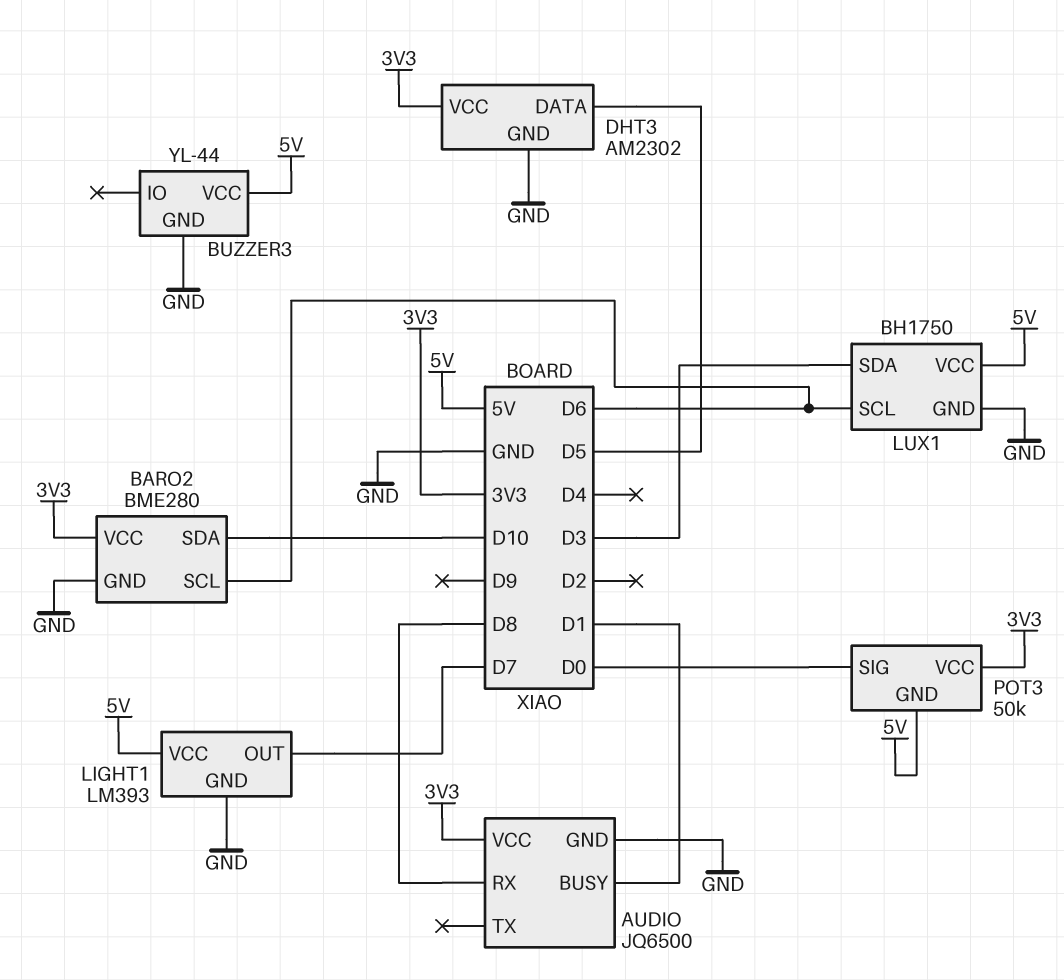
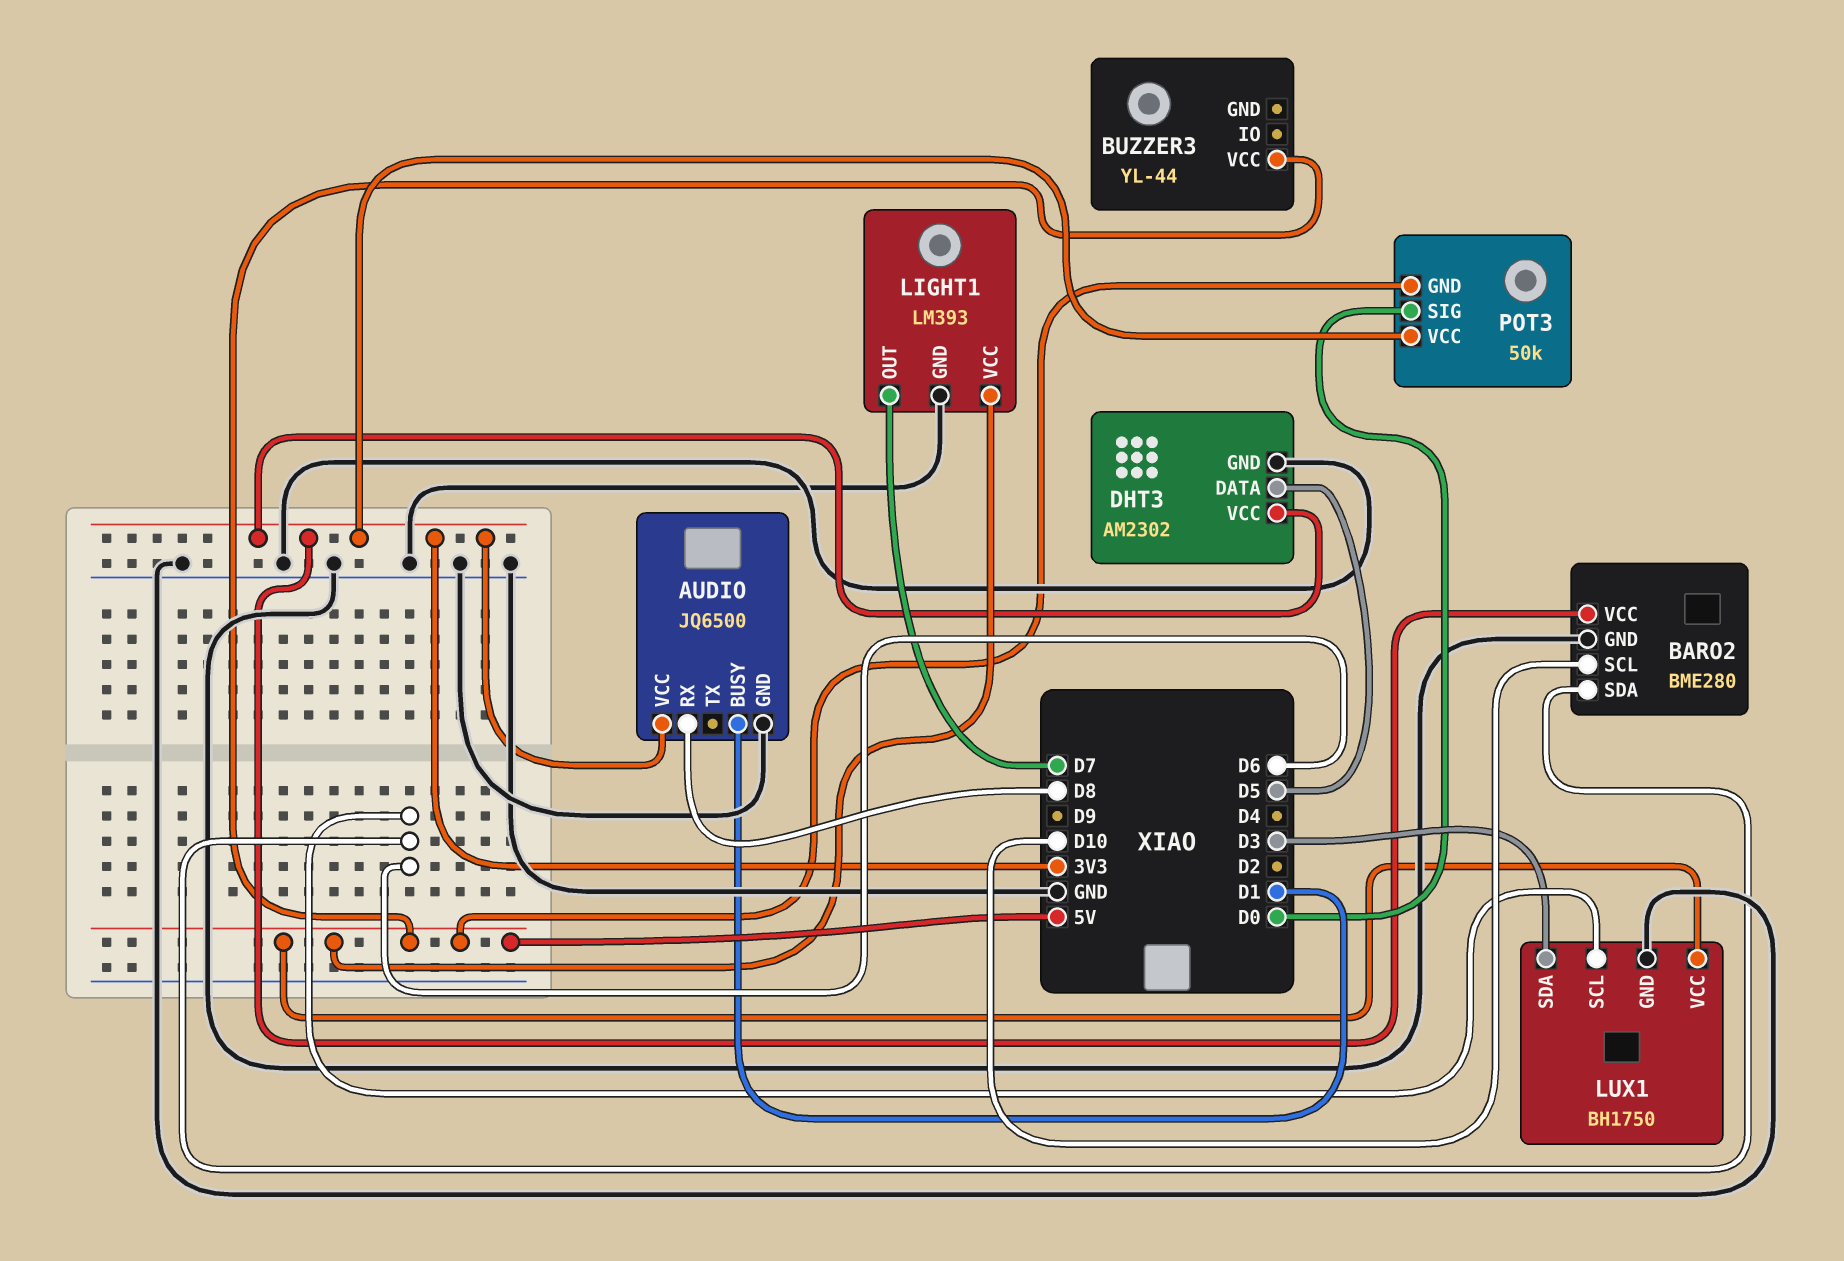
BARO2 pin SCL: D6 -> D10
BARO2 pin SDA: D10 -> D6
BUZZER3 pin GND: GND -> none

